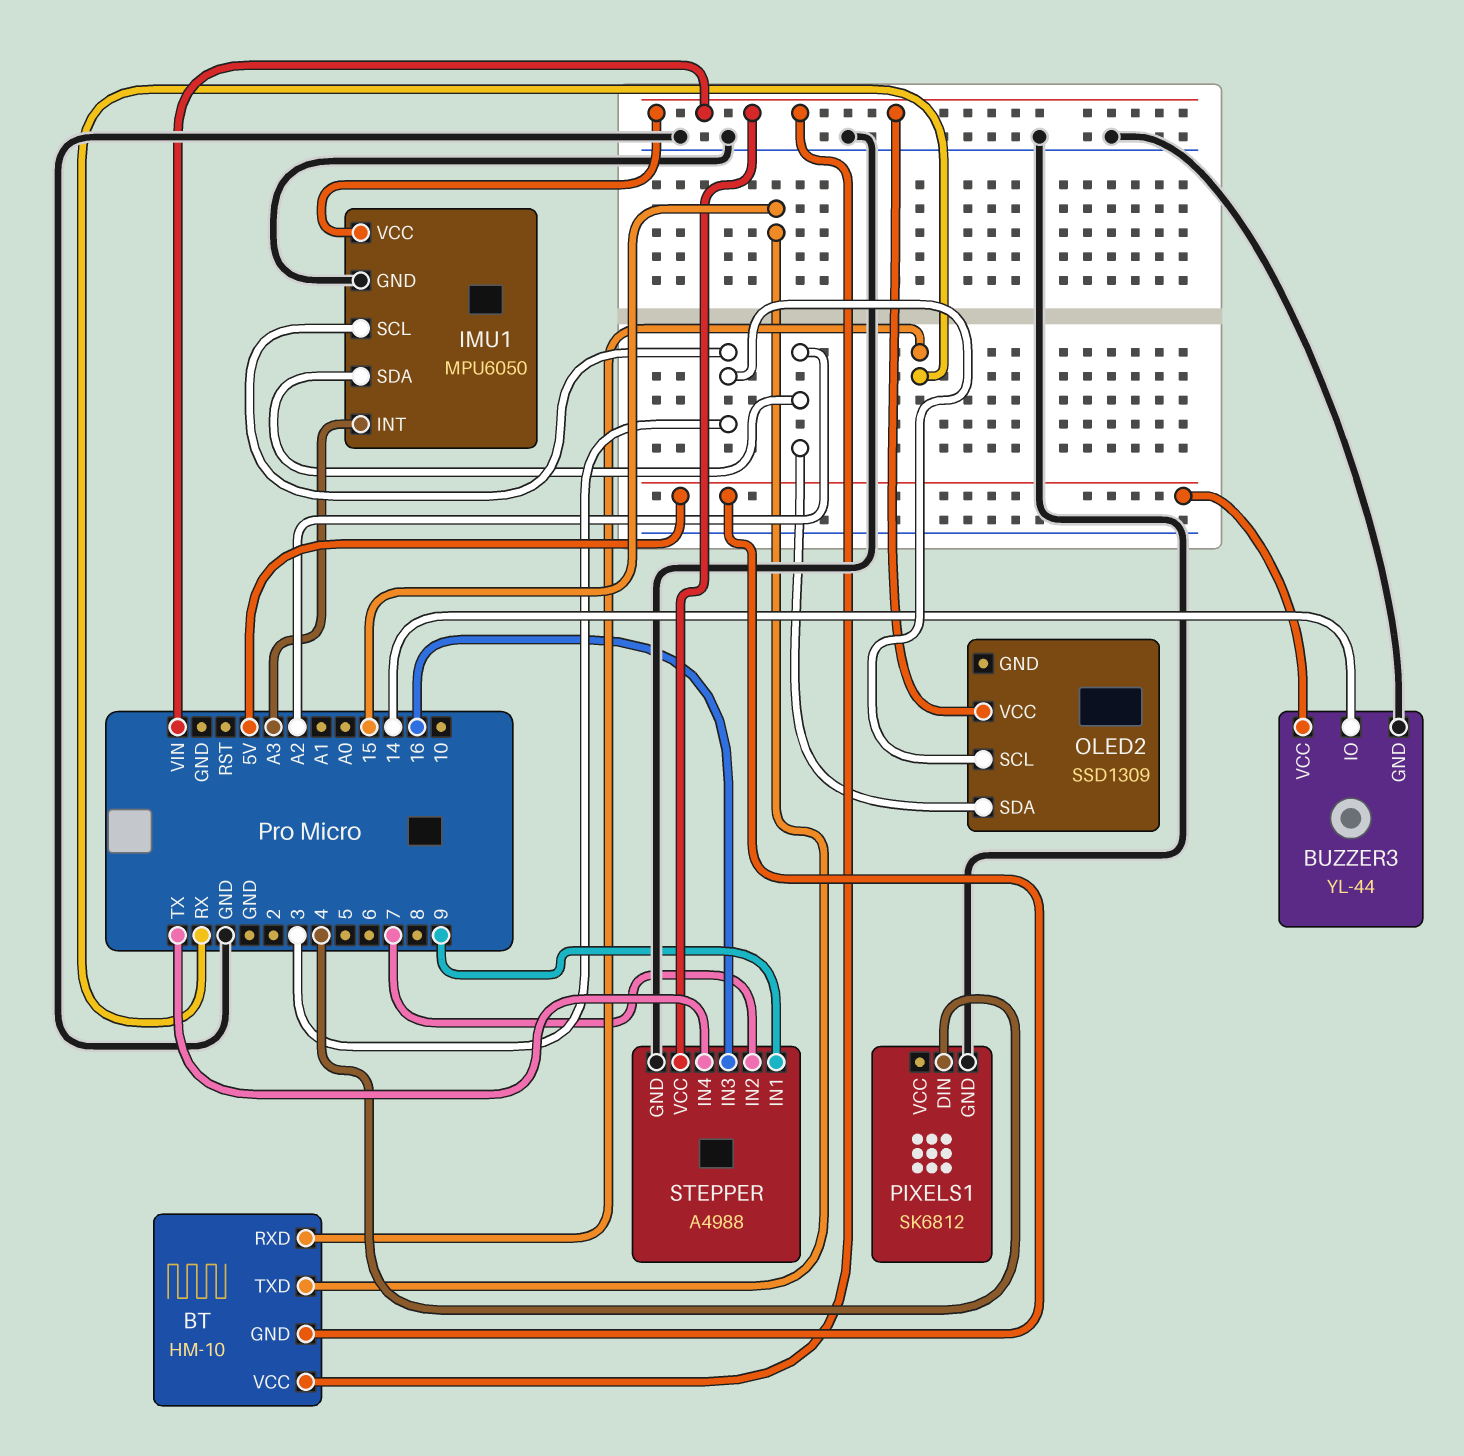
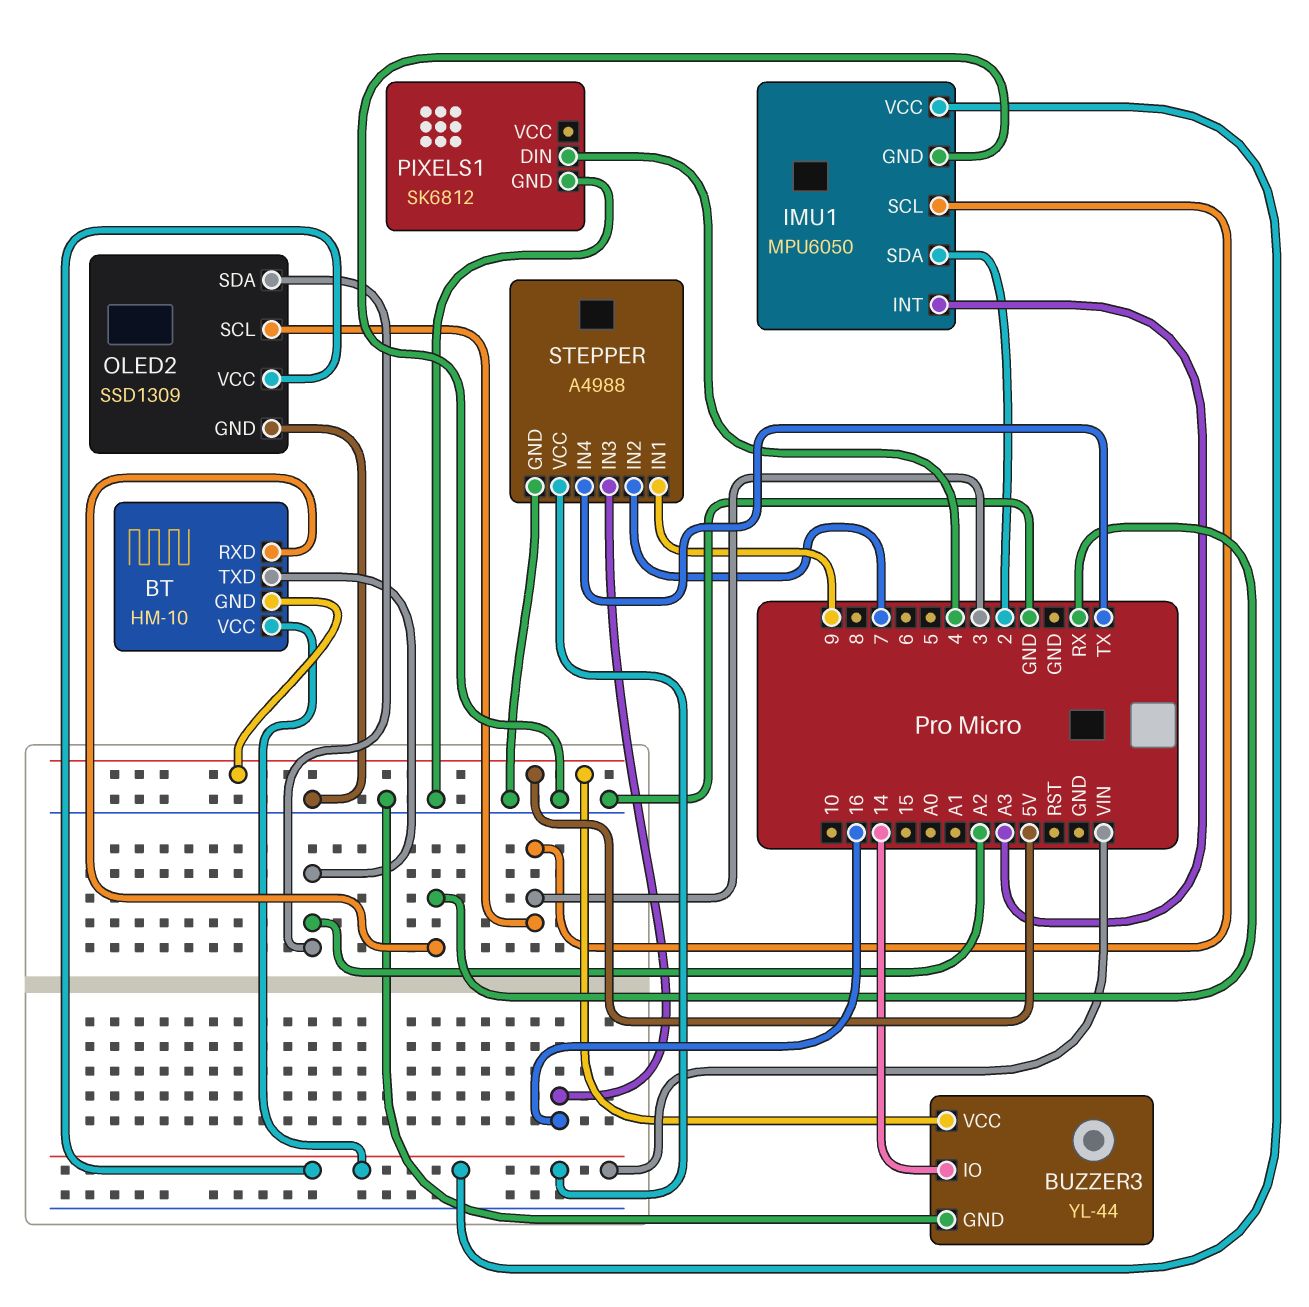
BT pin TXD: 15 -> A2
IMU1 pin SDA: A2 -> 2
OLED2 pin GND: none -> GND

